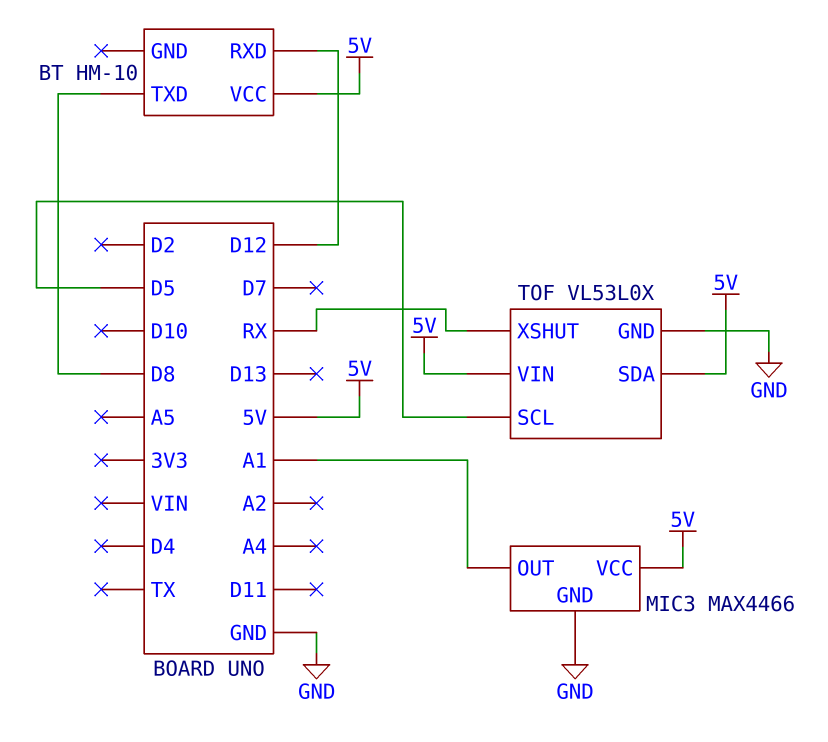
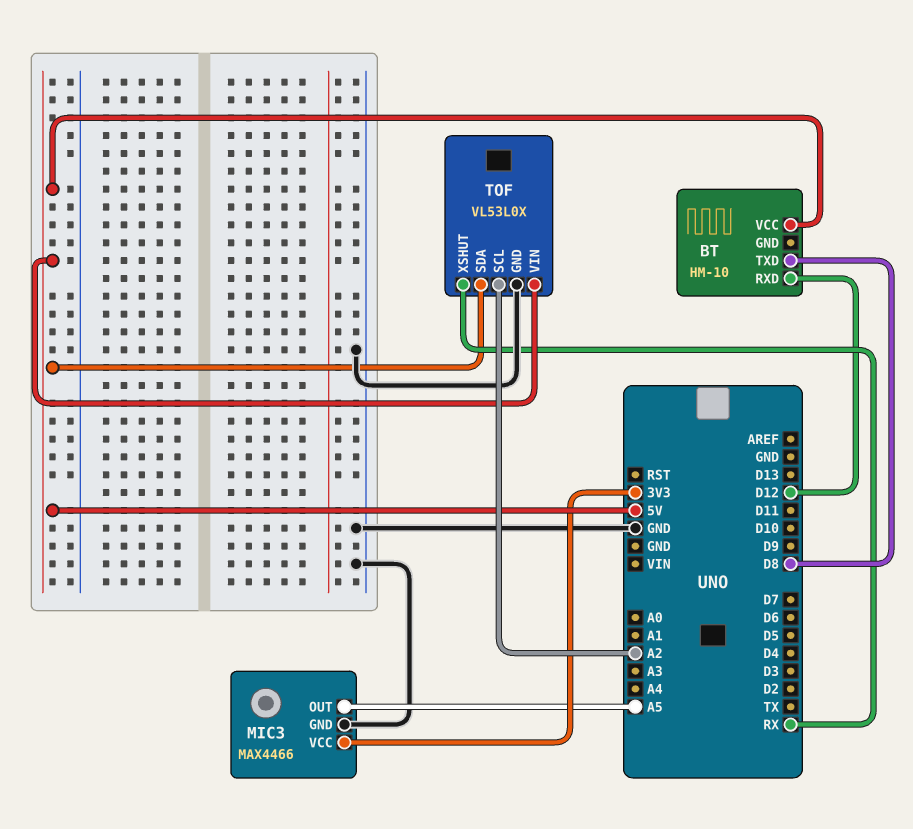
MIC3 pin OUT: A1 -> A5
MIC3 pin VCC: 5V -> 3V3
TOF pin SCL: D5 -> A2

